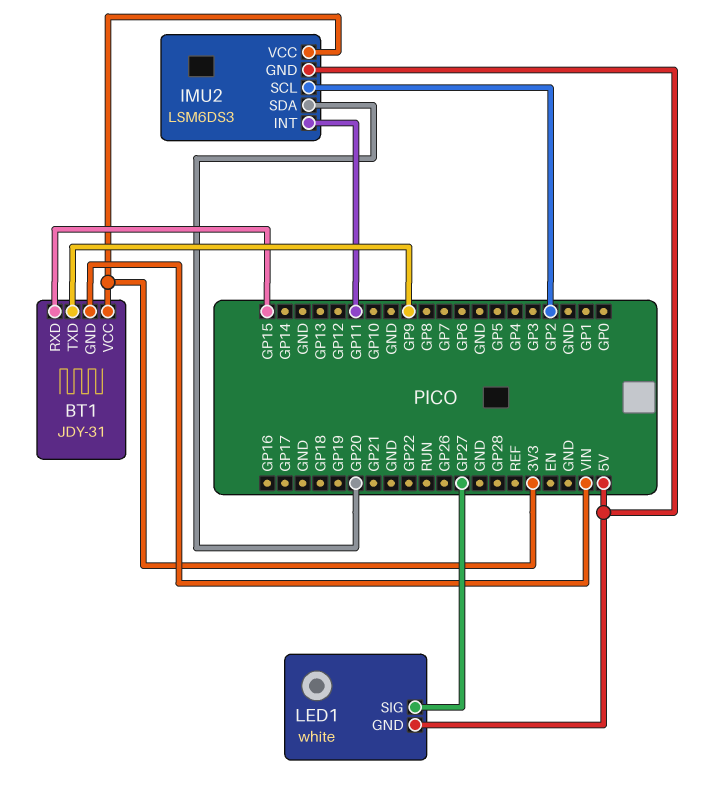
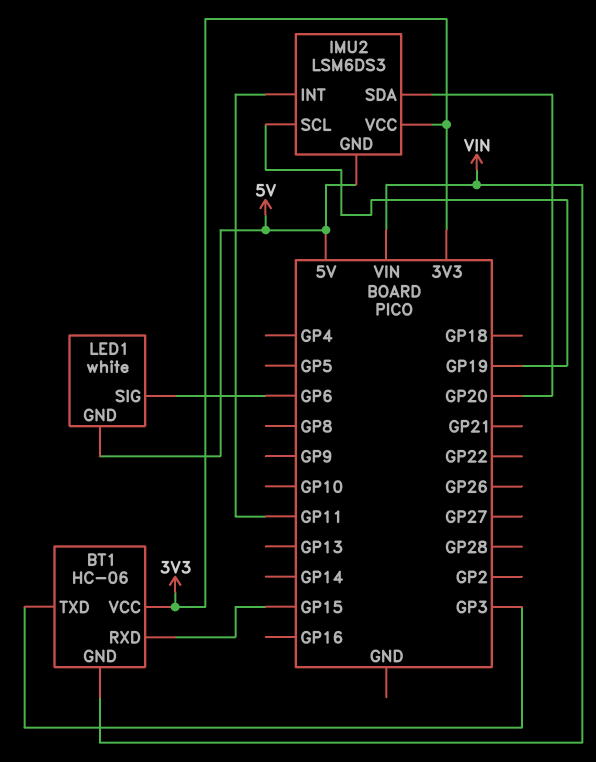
BT1: JDY-31 -> HC-06
BT1 pin TXD: GP9 -> GP3
IMU2 pin SCL: GP2 -> GP19
LED1 pin SIG: GP27 -> GP6

